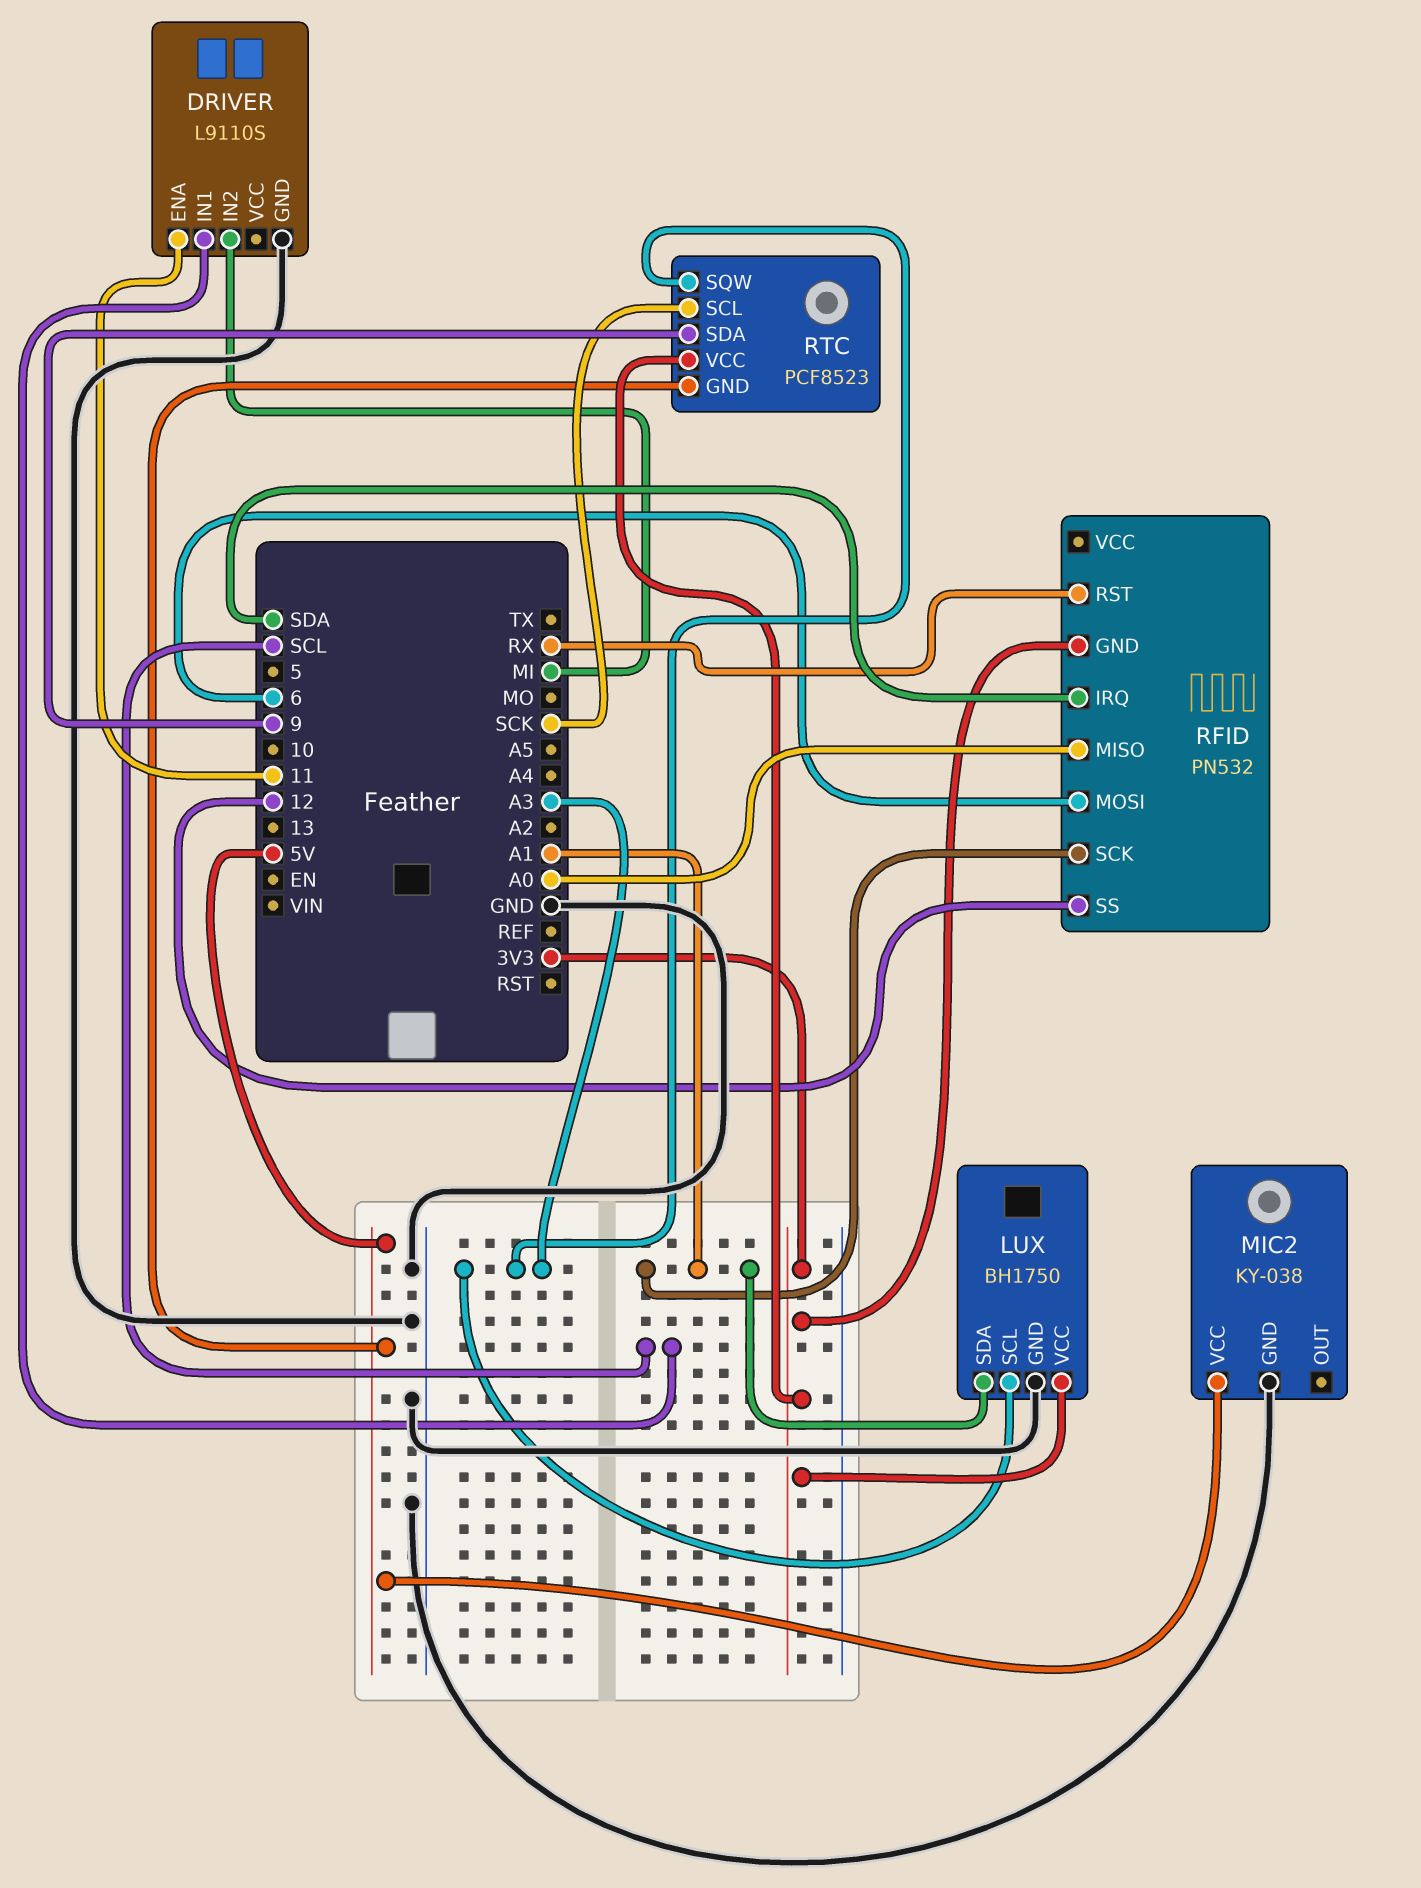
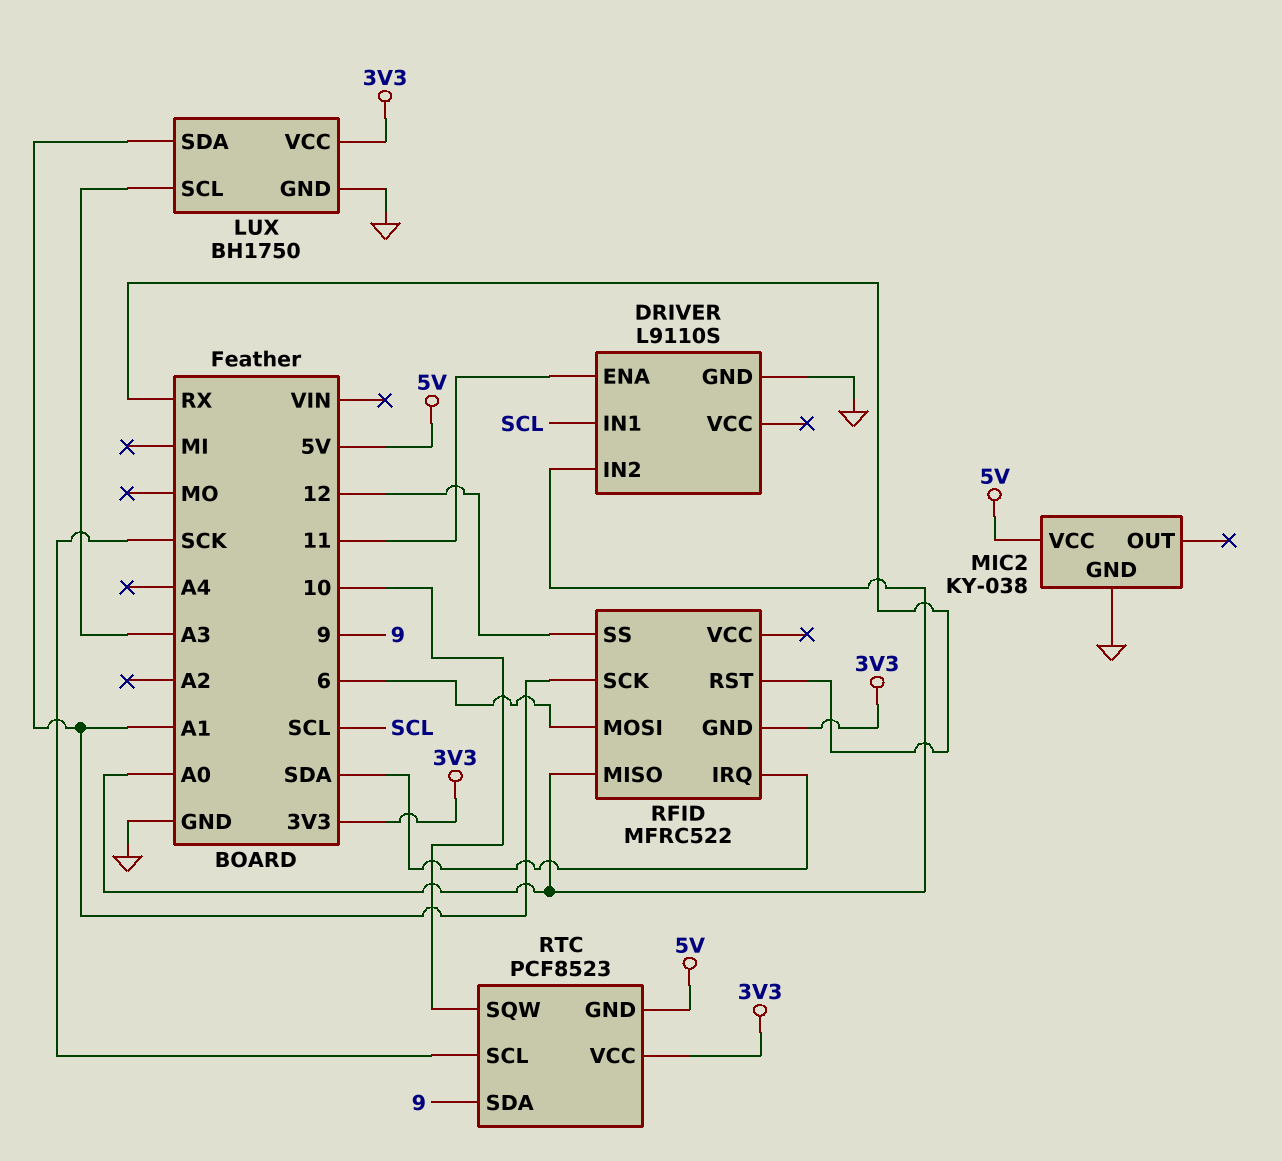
DRIVER pin IN2: MI -> A0
RFID: PN532 -> MFRC522
RTC pin SQW: A3 -> 10

